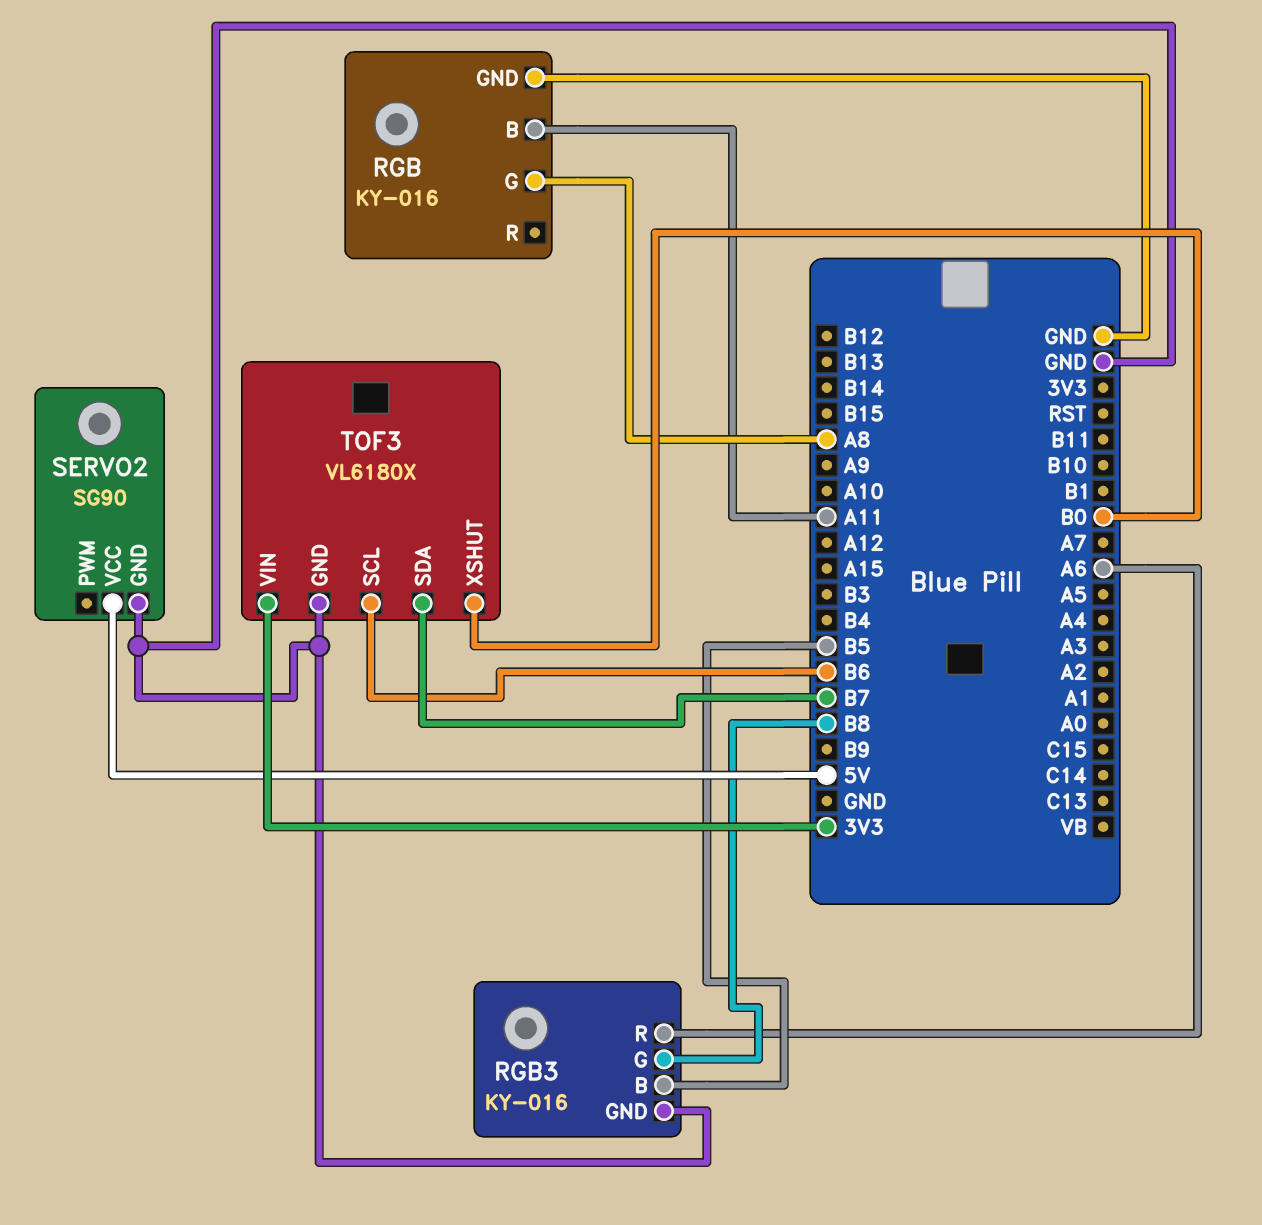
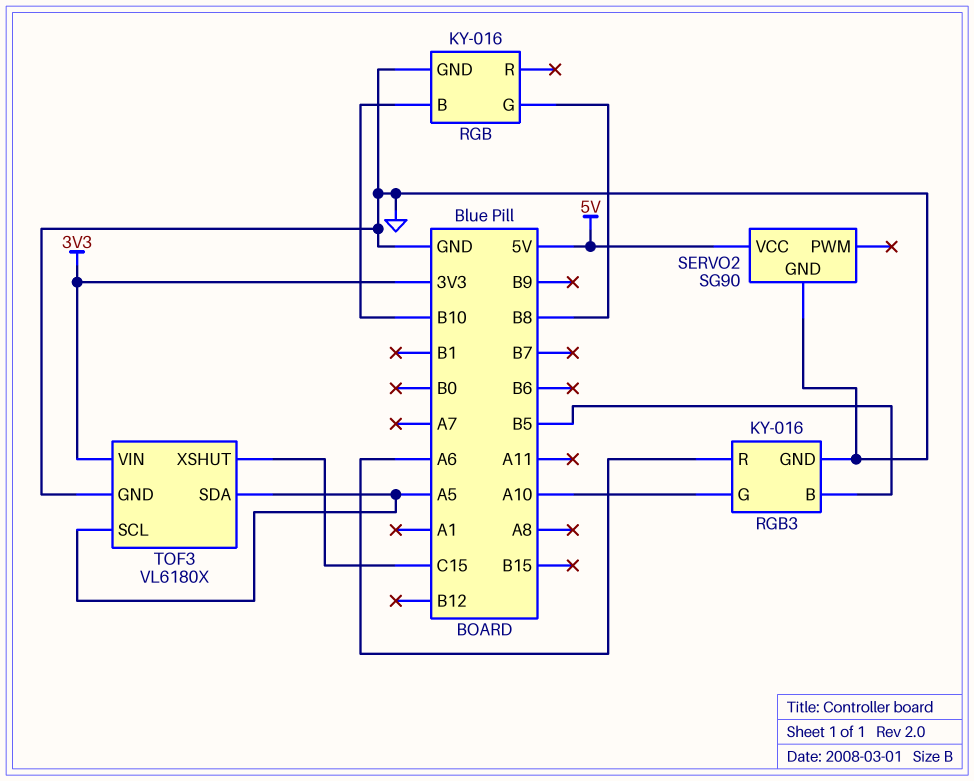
RGB pin B: A11 -> B10
RGB pin G: A8 -> B8
RGB3 pin G: B8 -> A10
TOF3 pin SCL: B6 -> A5
TOF3 pin SDA: B7 -> A5
TOF3 pin XSHUT: B0 -> C15

